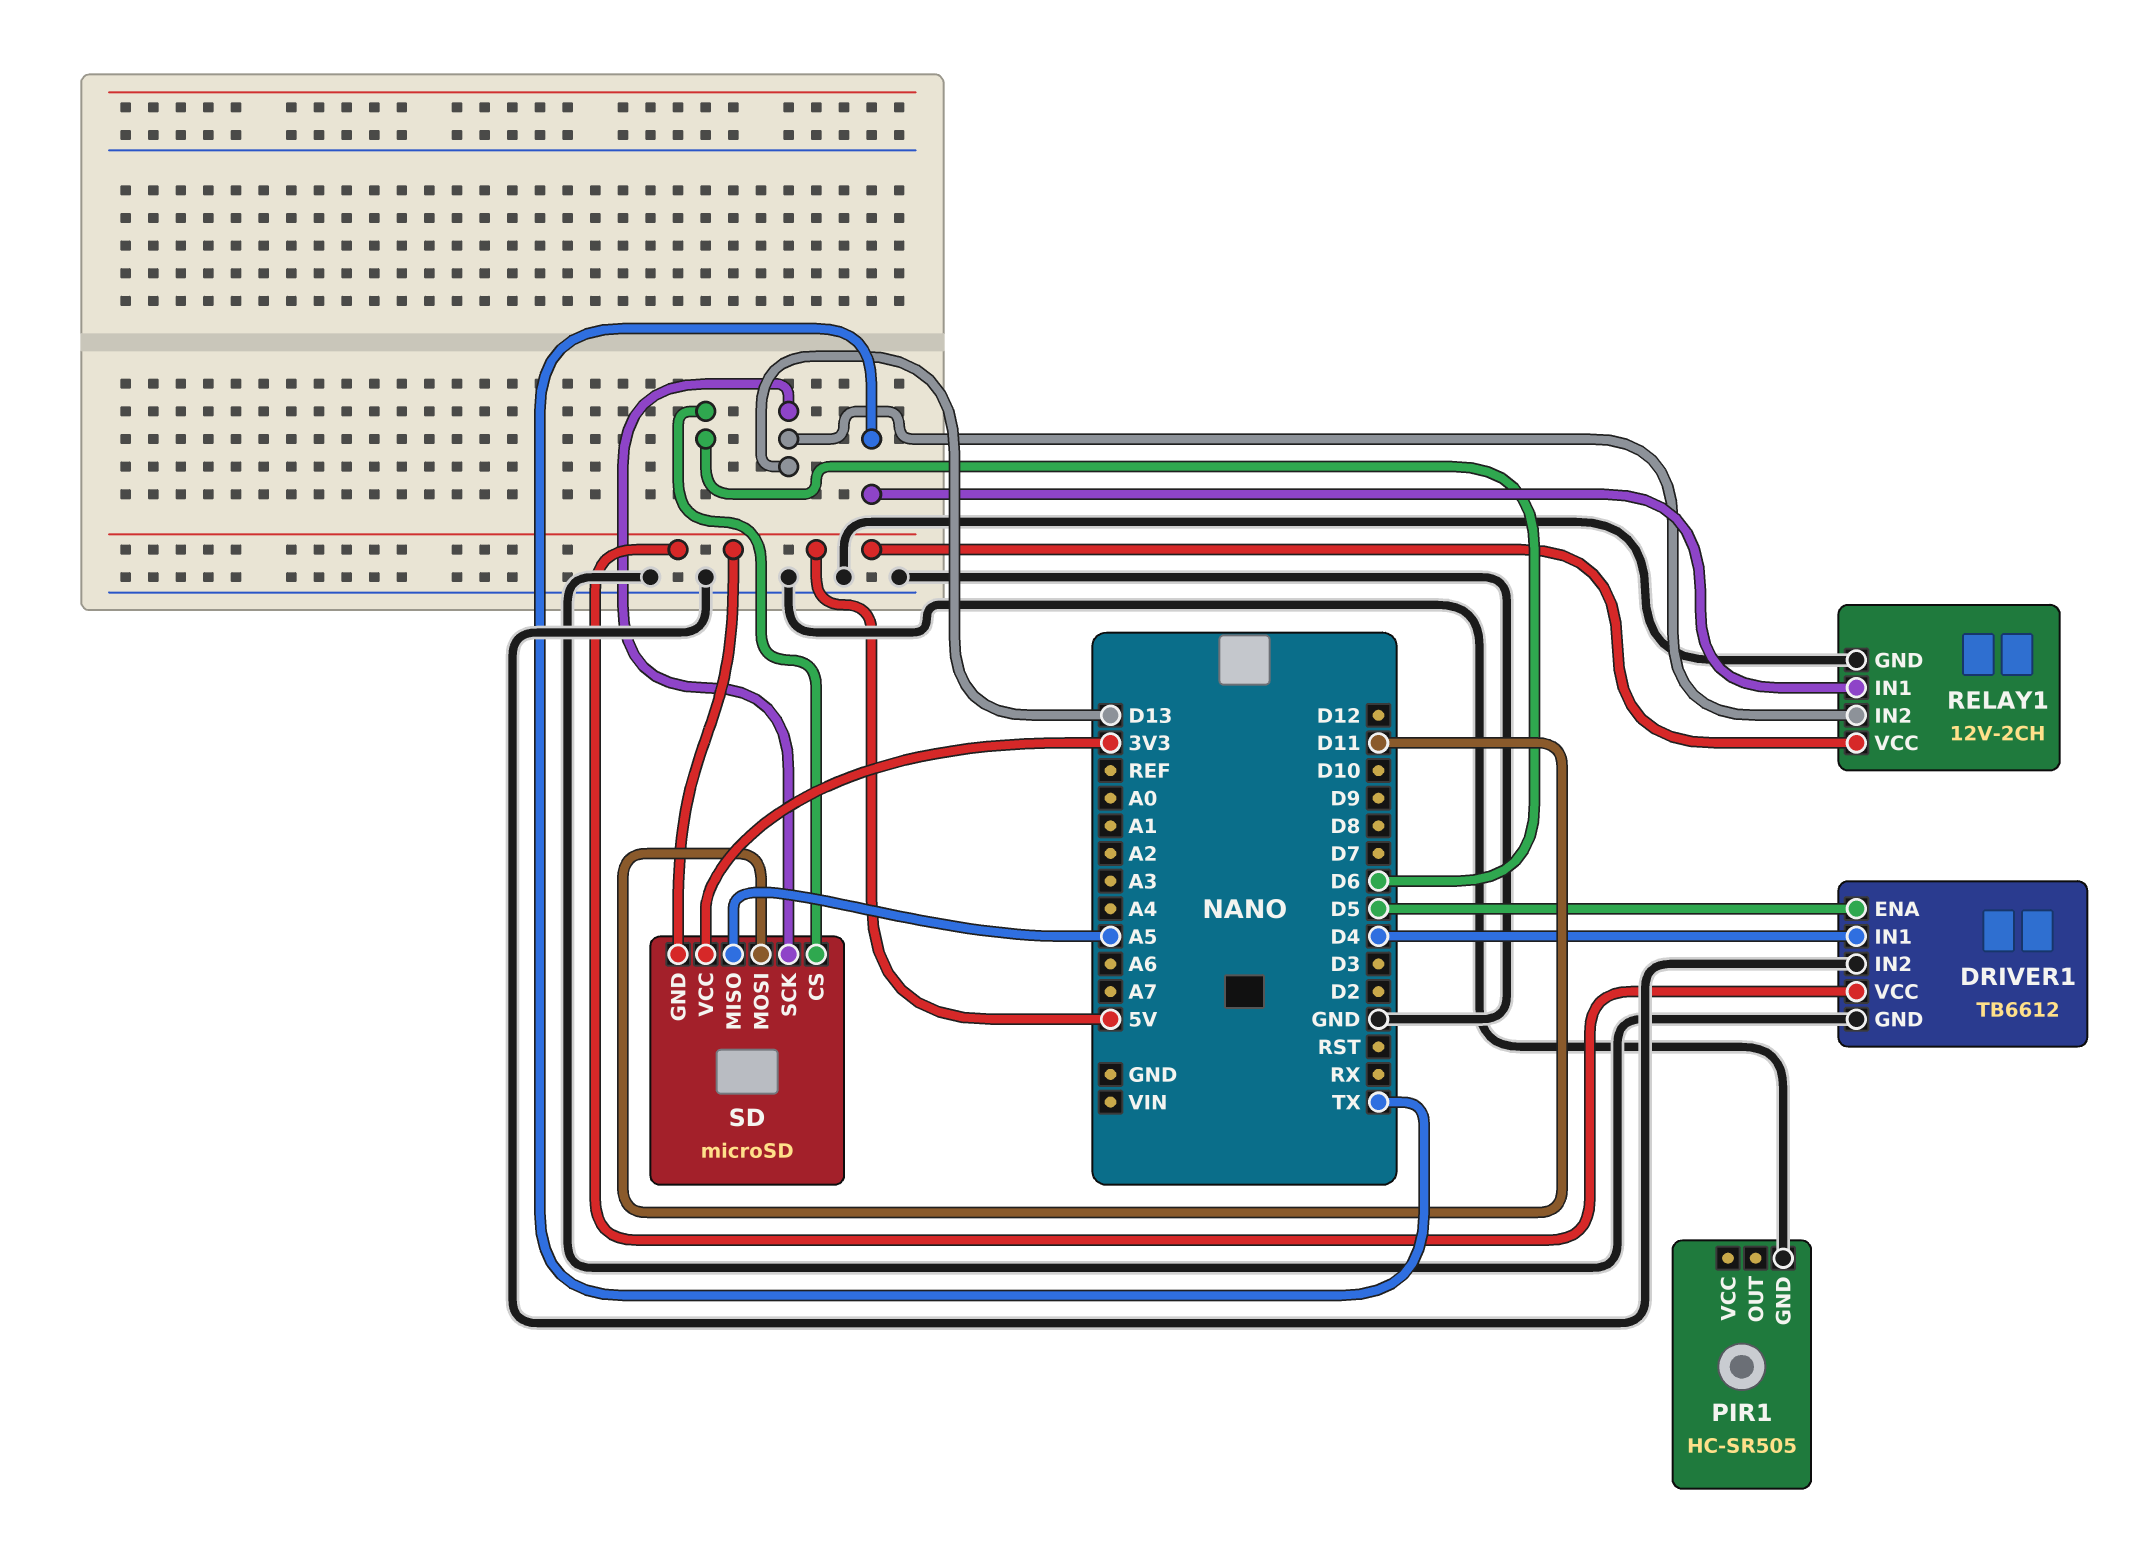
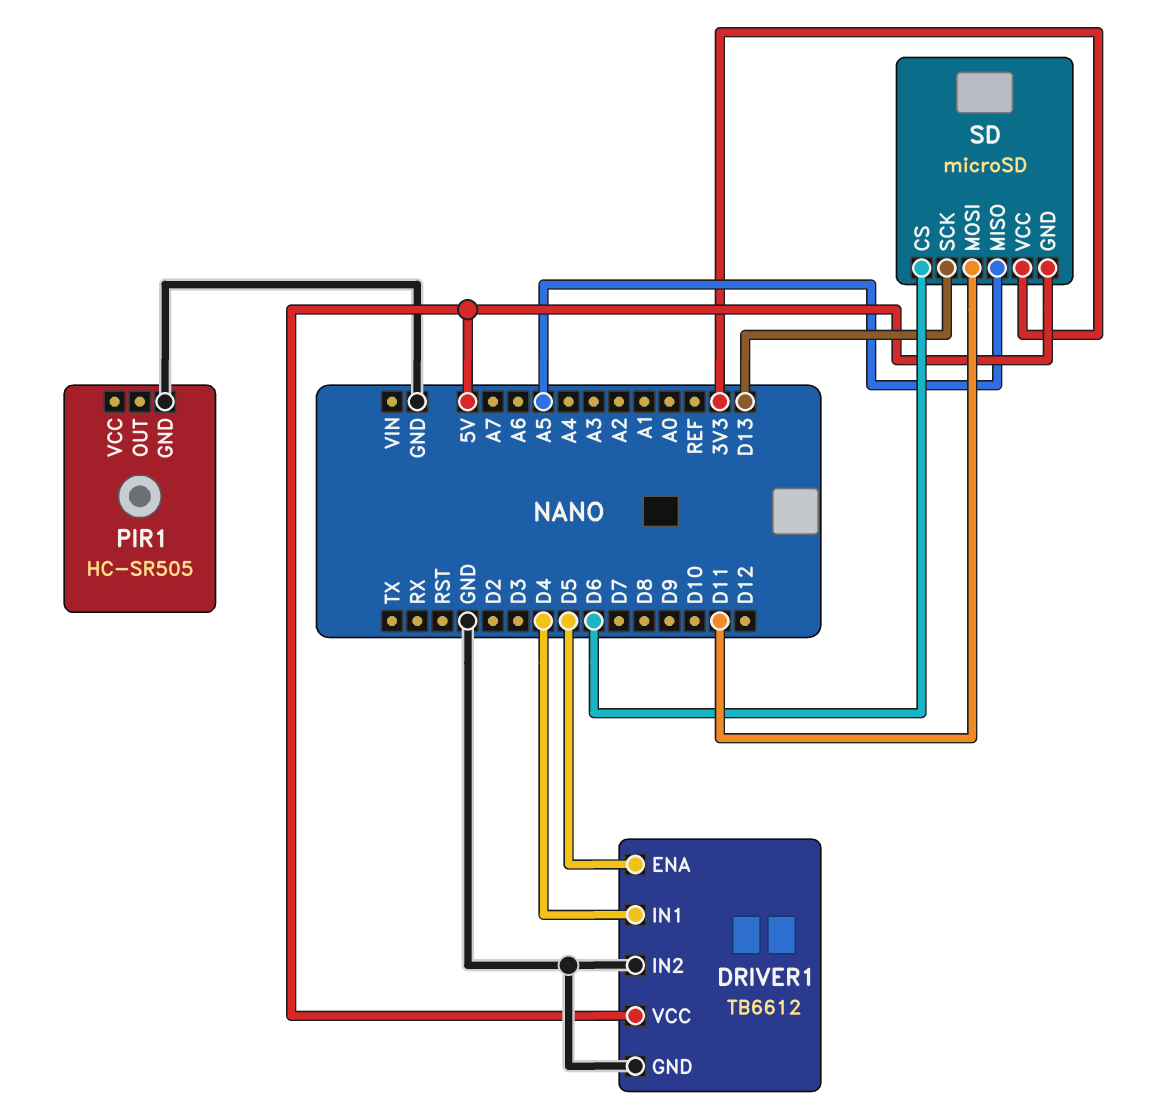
RELAY1: 12V-2CH -> none
RELAY1 pin GND: GND -> none
RELAY1 pin IN1: TX -> none
RELAY1 pin IN2: D13 -> none
RELAY1 pin VCC: 5V -> none

